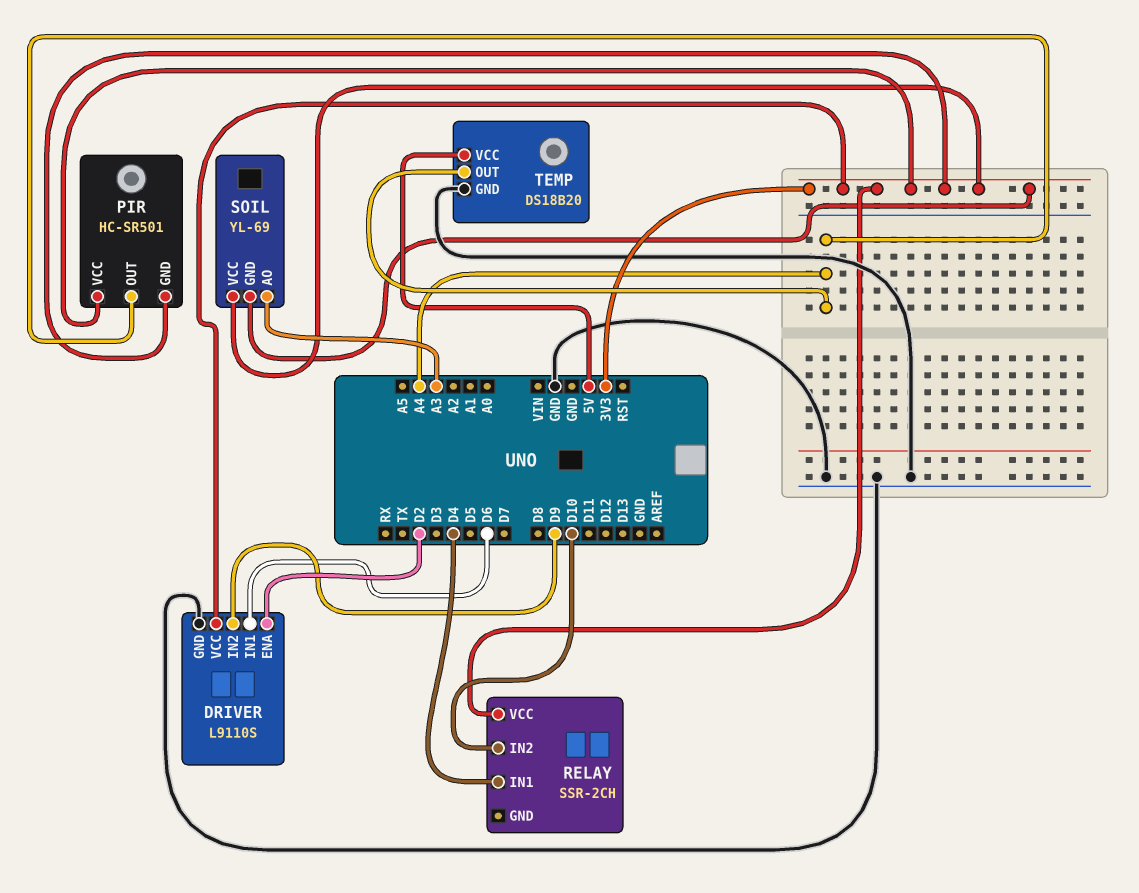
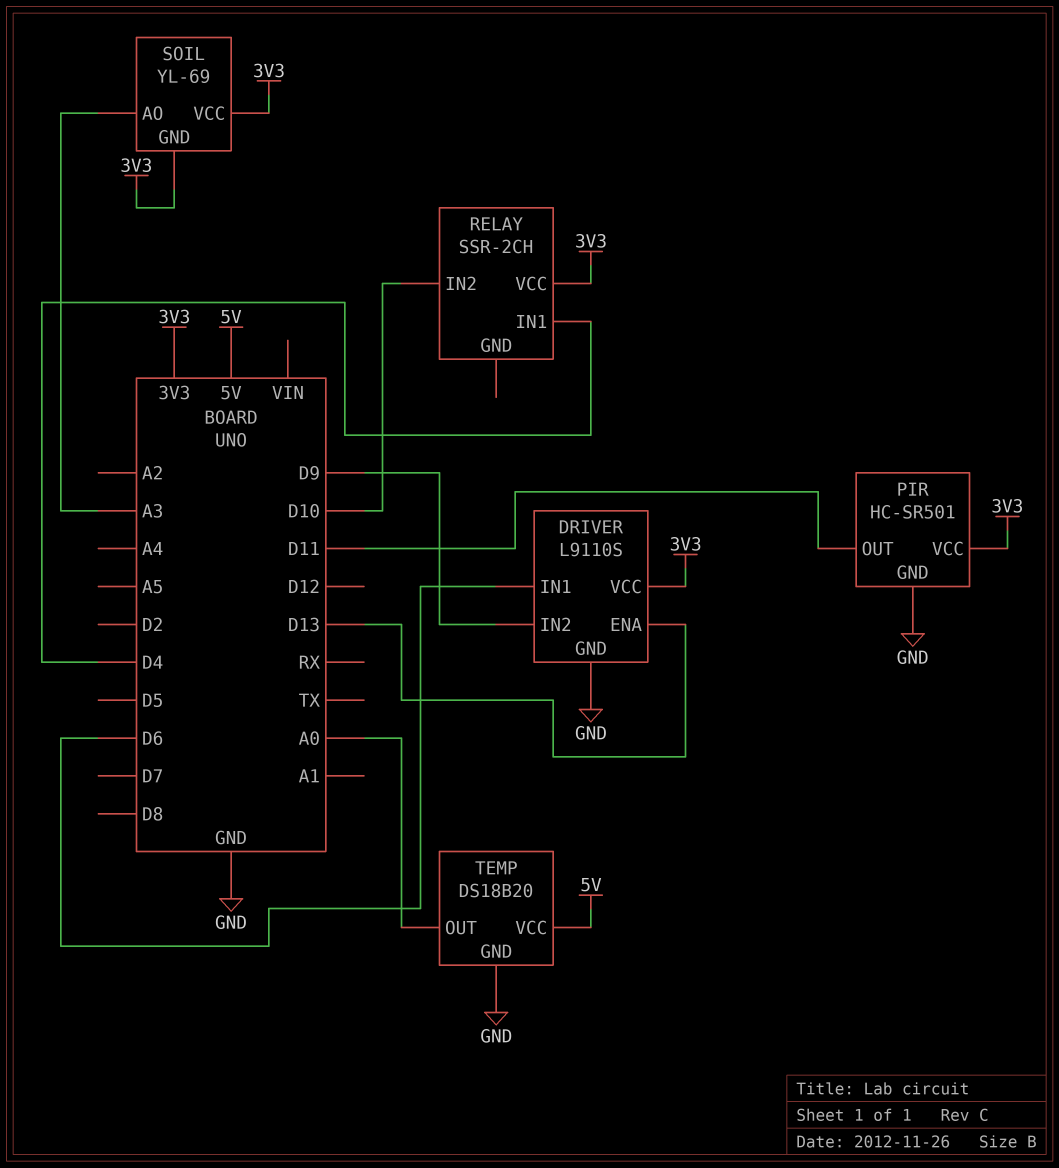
DRIVER pin ENA: D2 -> D13
PIR pin GND: 3V3 -> GND
PIR pin OUT: A4 -> D11
TEMP pin OUT: A4 -> A0

